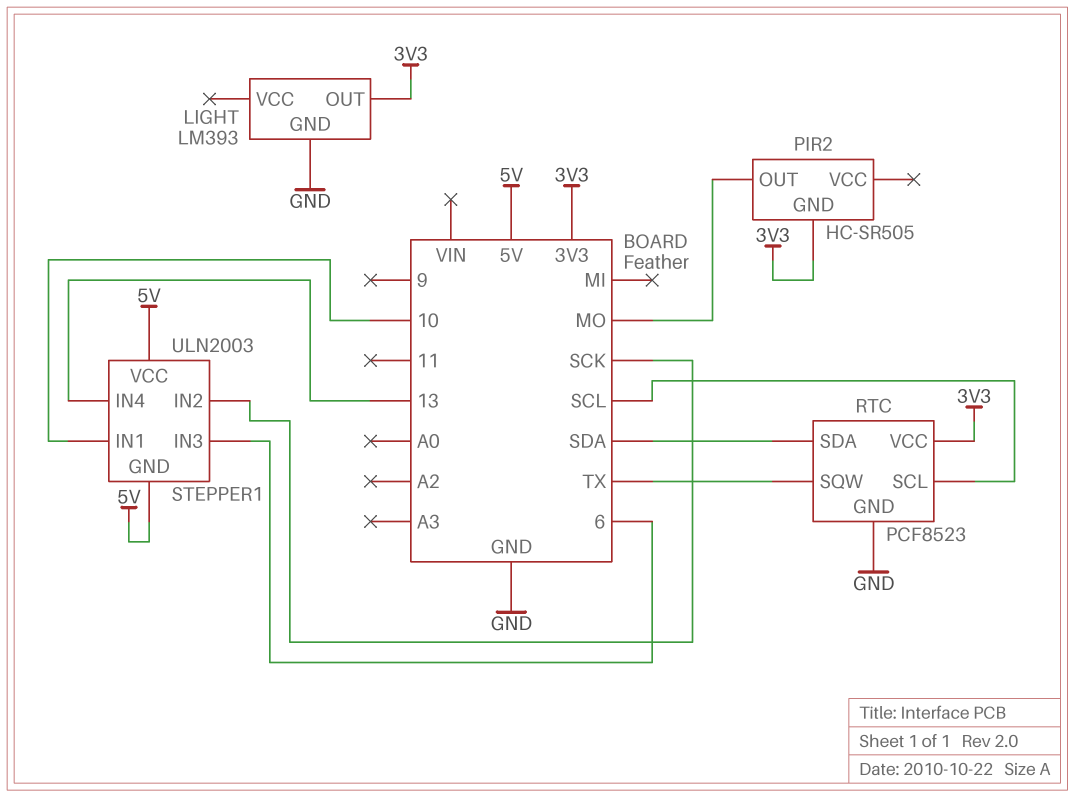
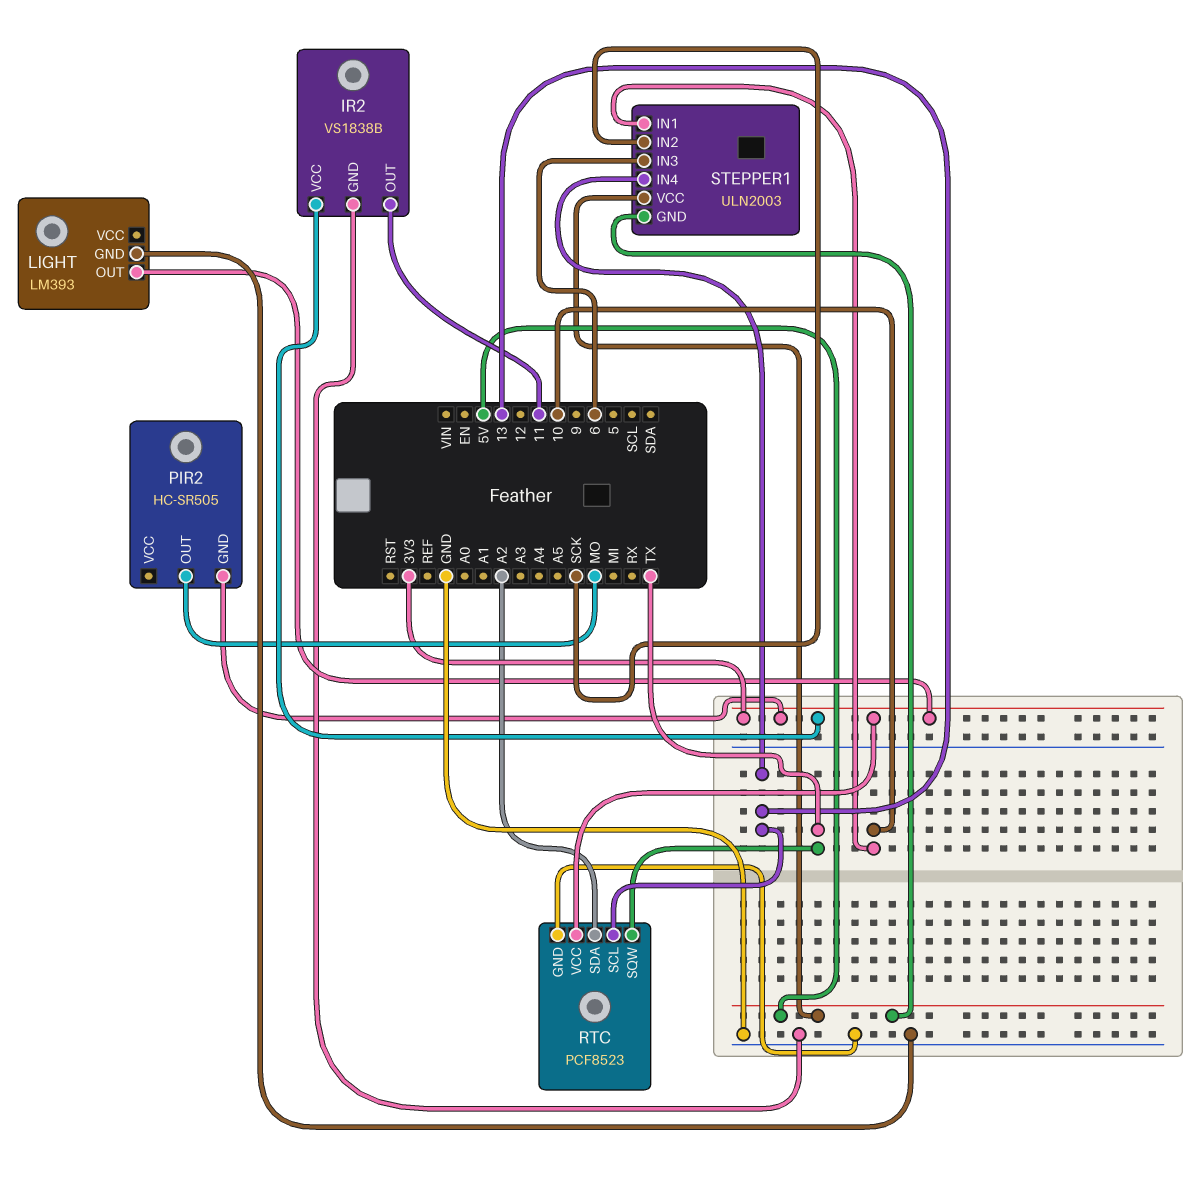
IR2: none -> VS1838B
IR2 pin GND: none -> GND
IR2 pin OUT: none -> 11
IR2 pin VCC: none -> 3V3
RTC pin SCL: SCL -> 13
RTC pin SDA: SDA -> A2

